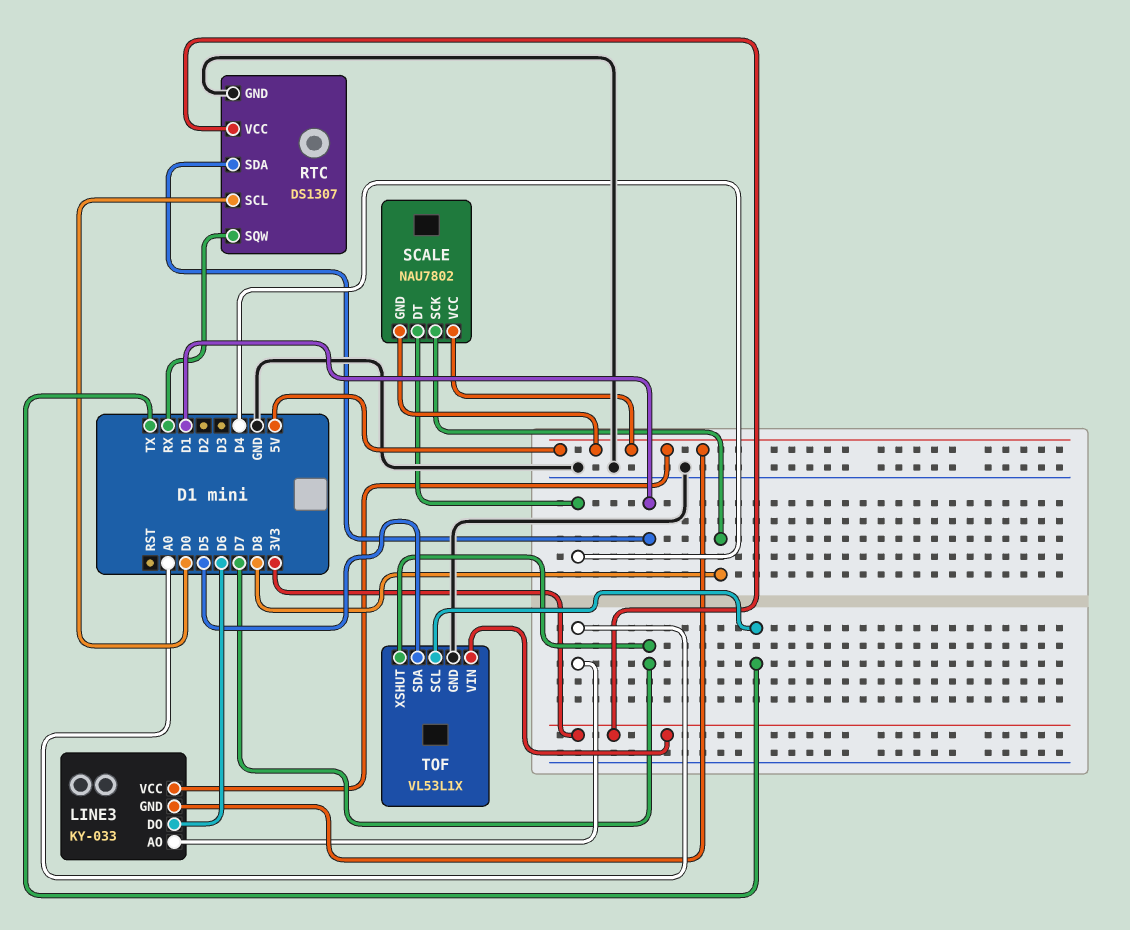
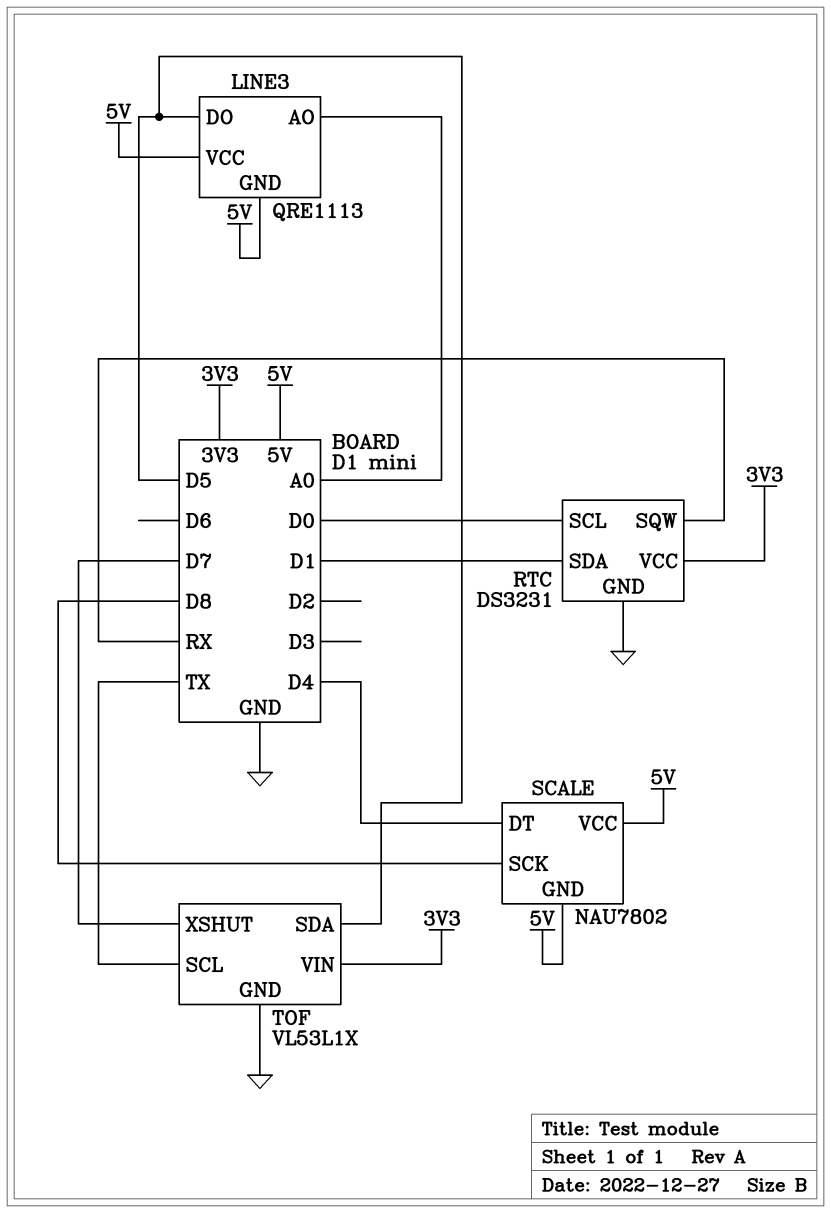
LINE3: KY-033 -> QRE1113
LINE3 pin DO: D6 -> D5
RTC: DS1307 -> DS3231

